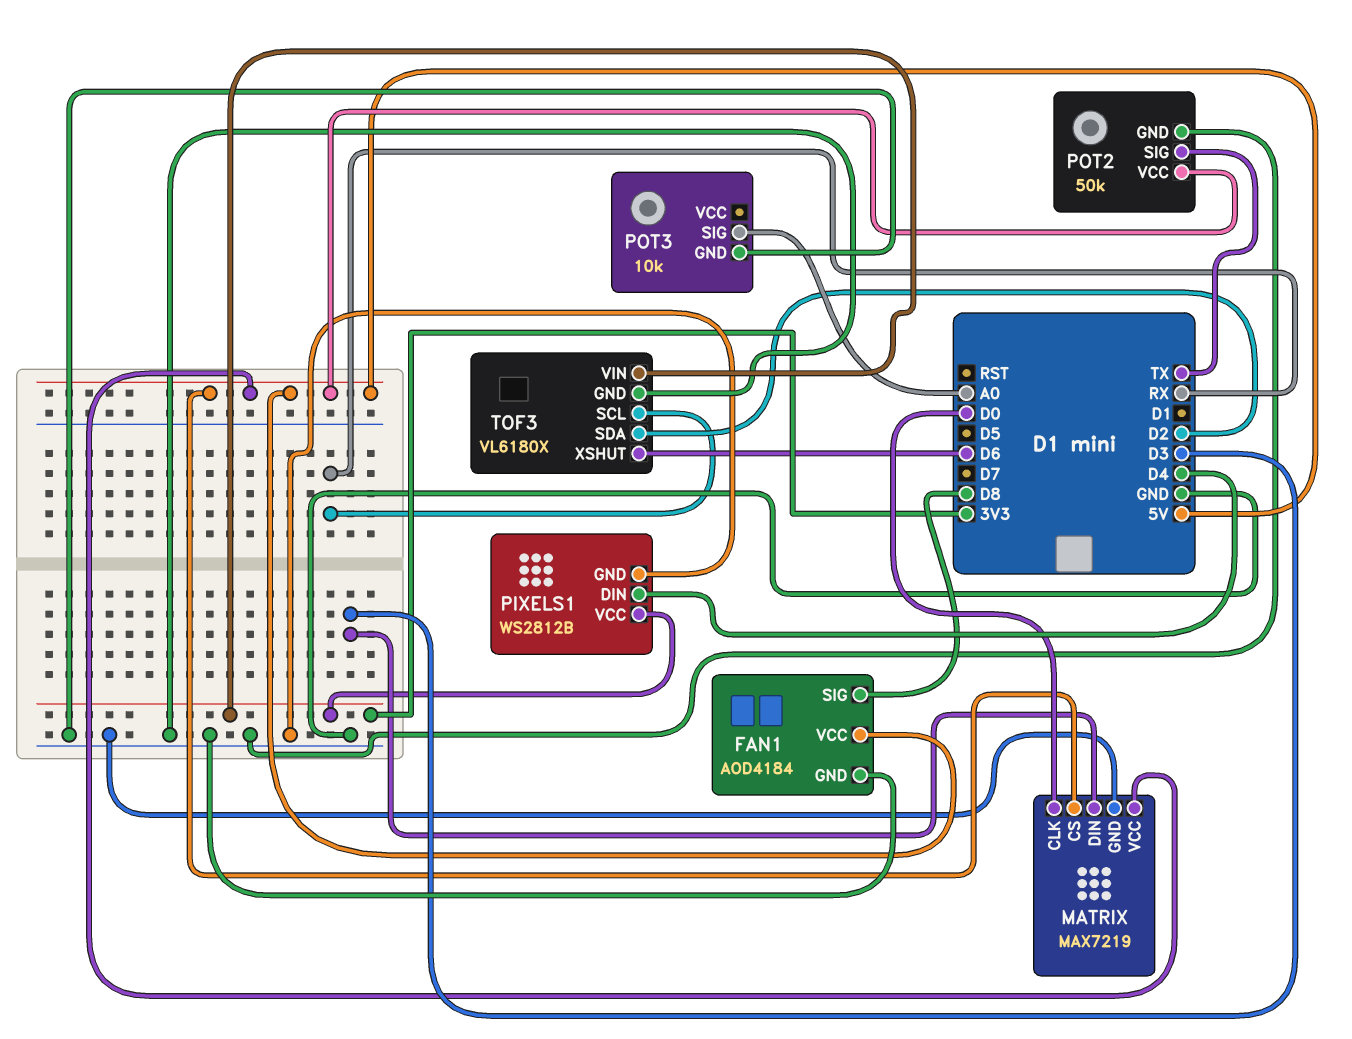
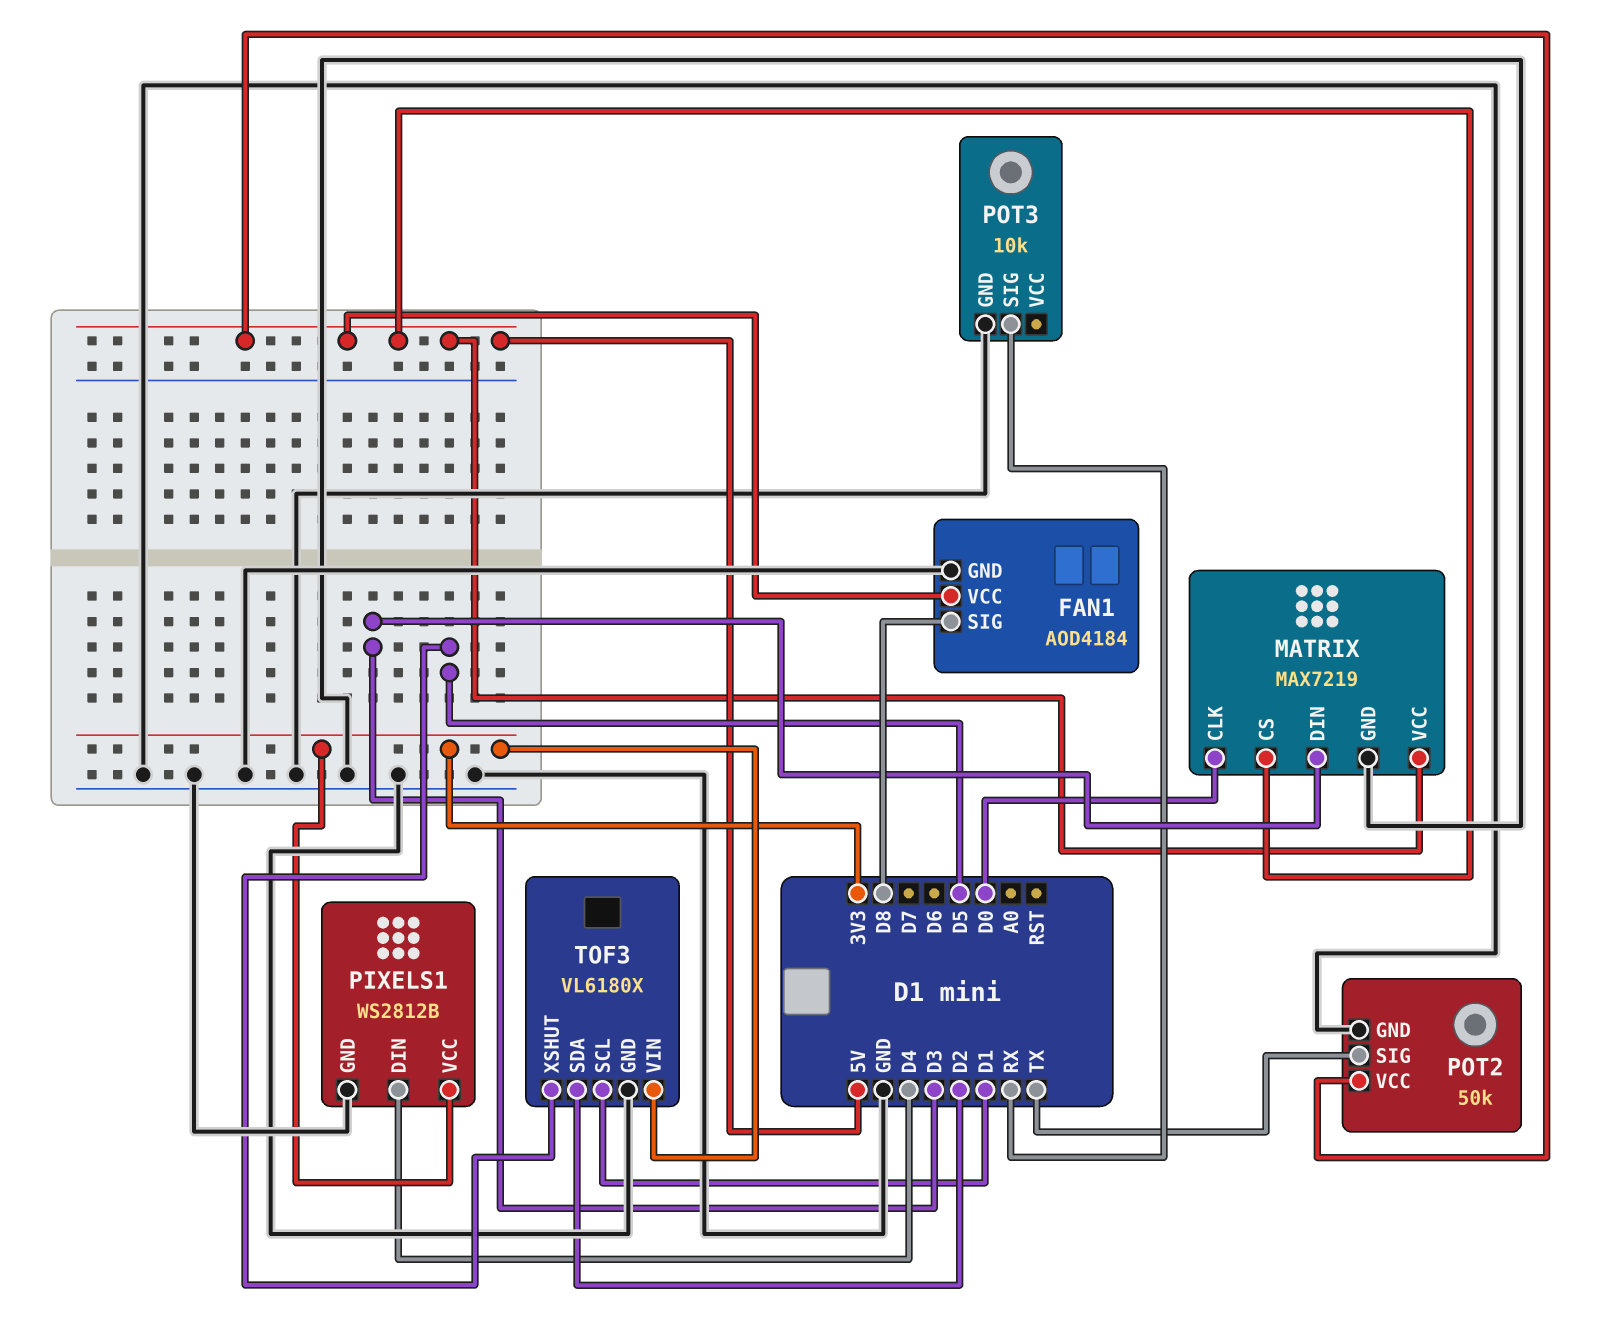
POT3 pin SIG: A0 -> RX
TOF3 pin SCL: RX -> D1
TOF3 pin XSHUT: D6 -> D5

